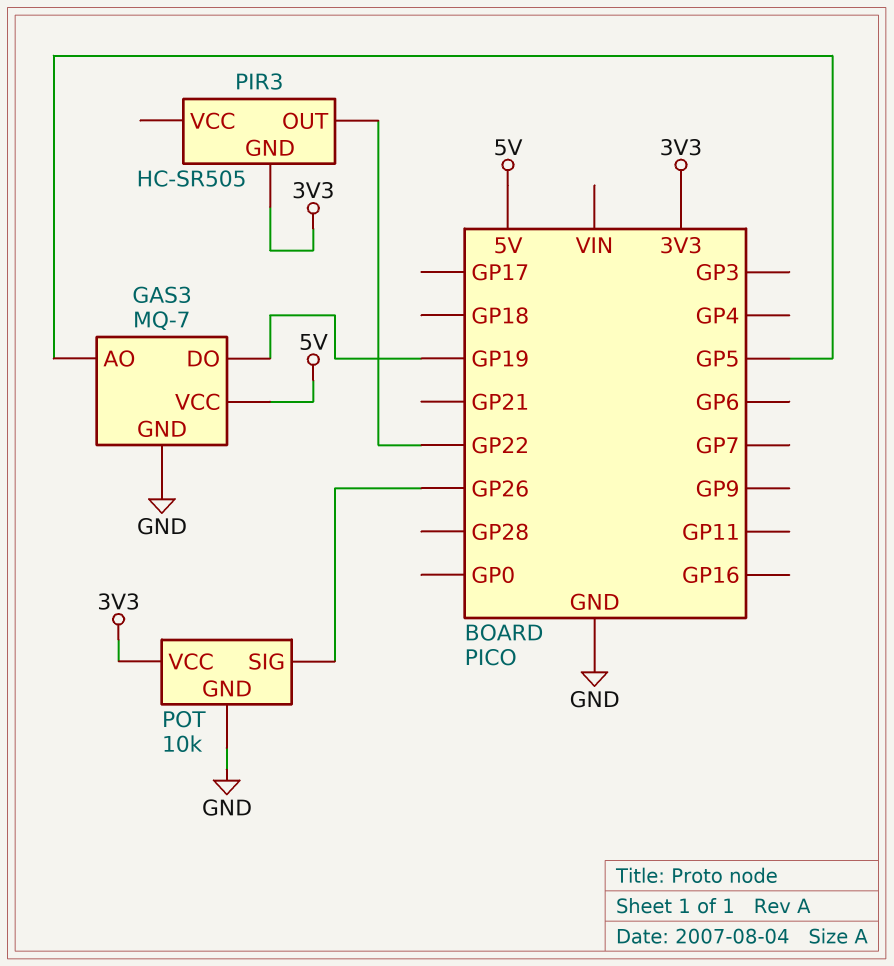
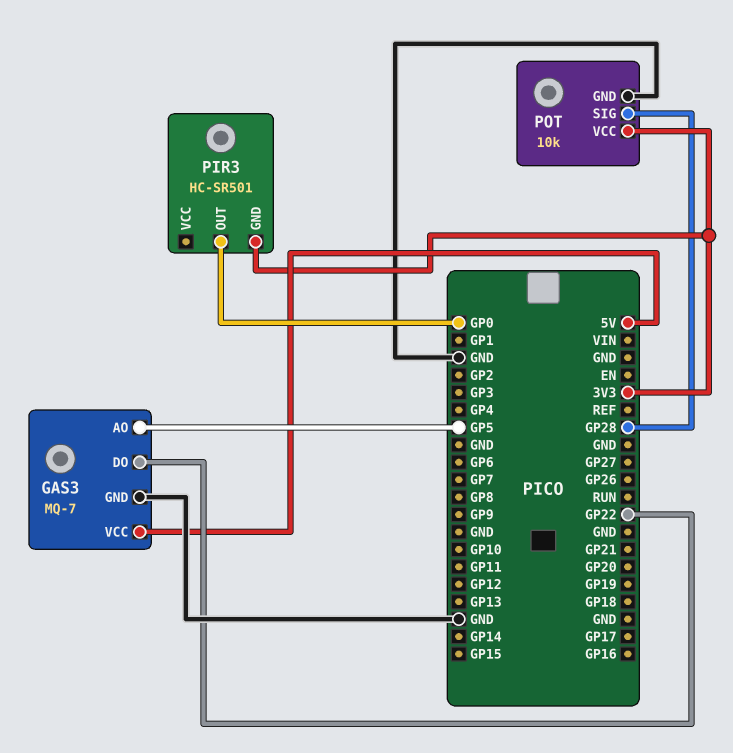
GAS3 pin DO: GP19 -> GP22
PIR3: HC-SR505 -> HC-SR501
PIR3 pin OUT: GP22 -> GP0
POT pin SIG: GP26 -> GP28

